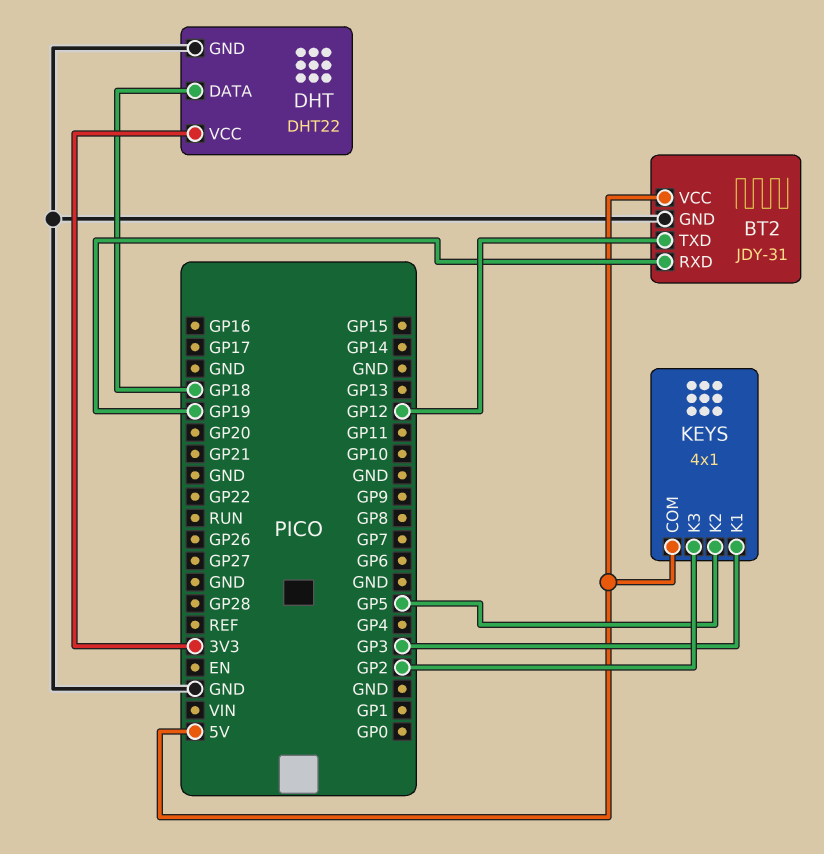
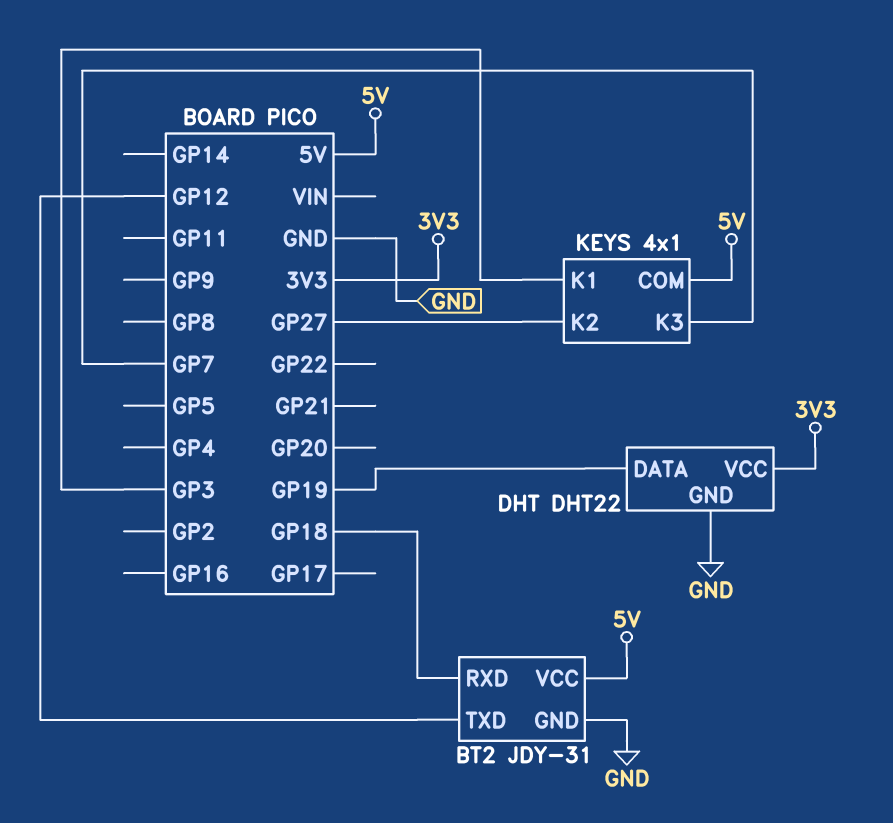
BT2 pin RXD: GP19 -> GP18
DHT pin DATA: GP18 -> GP19
KEYS pin K2: GP5 -> GP27
KEYS pin K3: GP2 -> GP7

